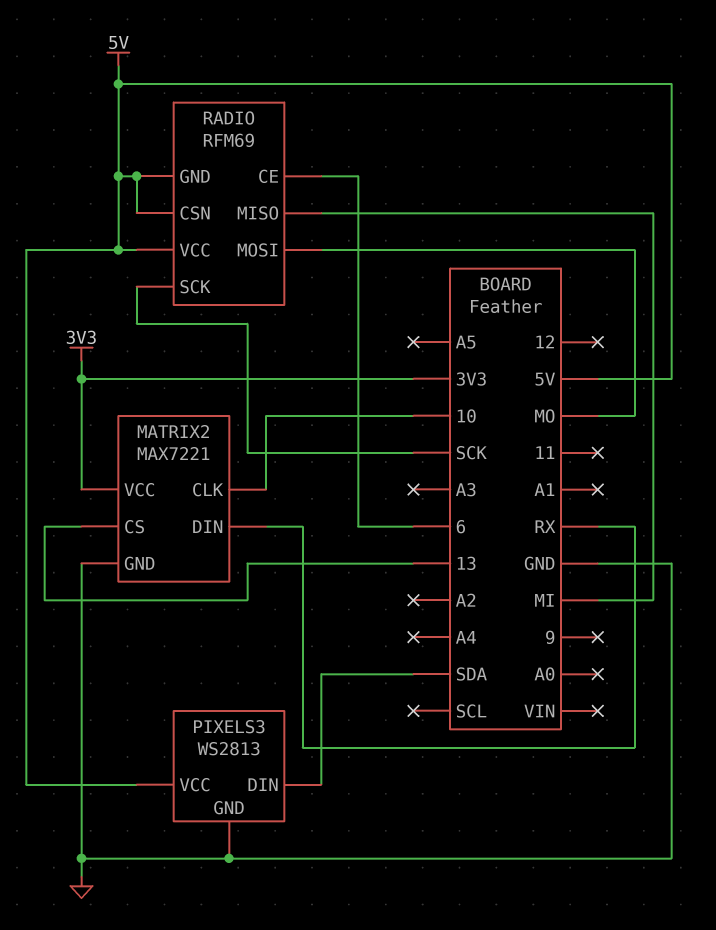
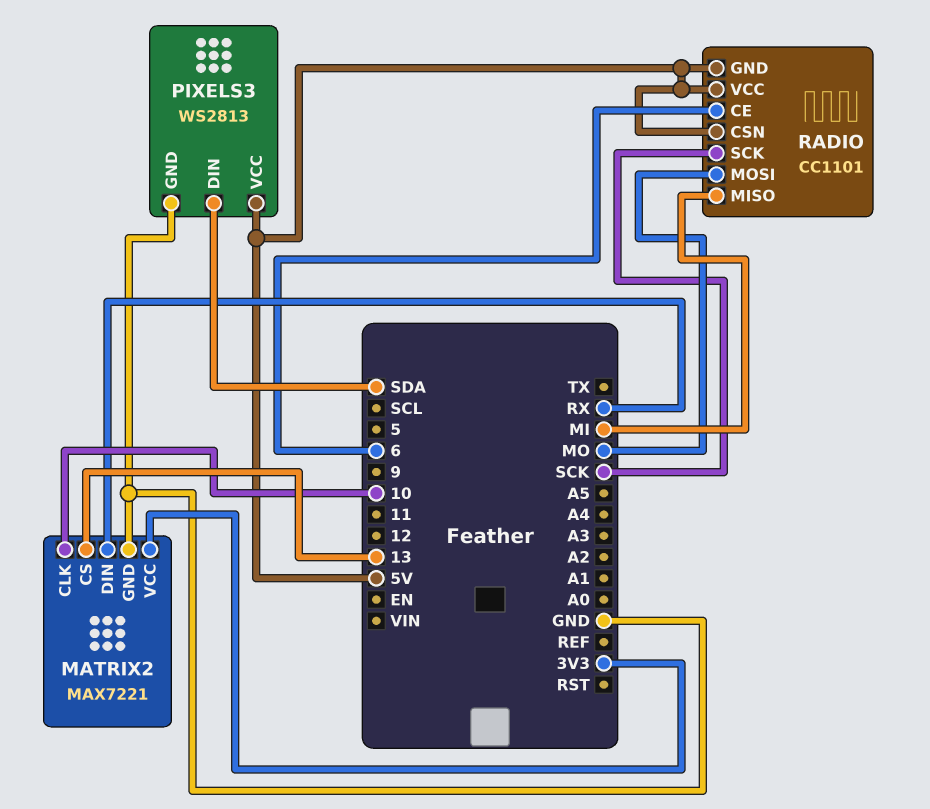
RADIO: RFM69 -> CC1101

